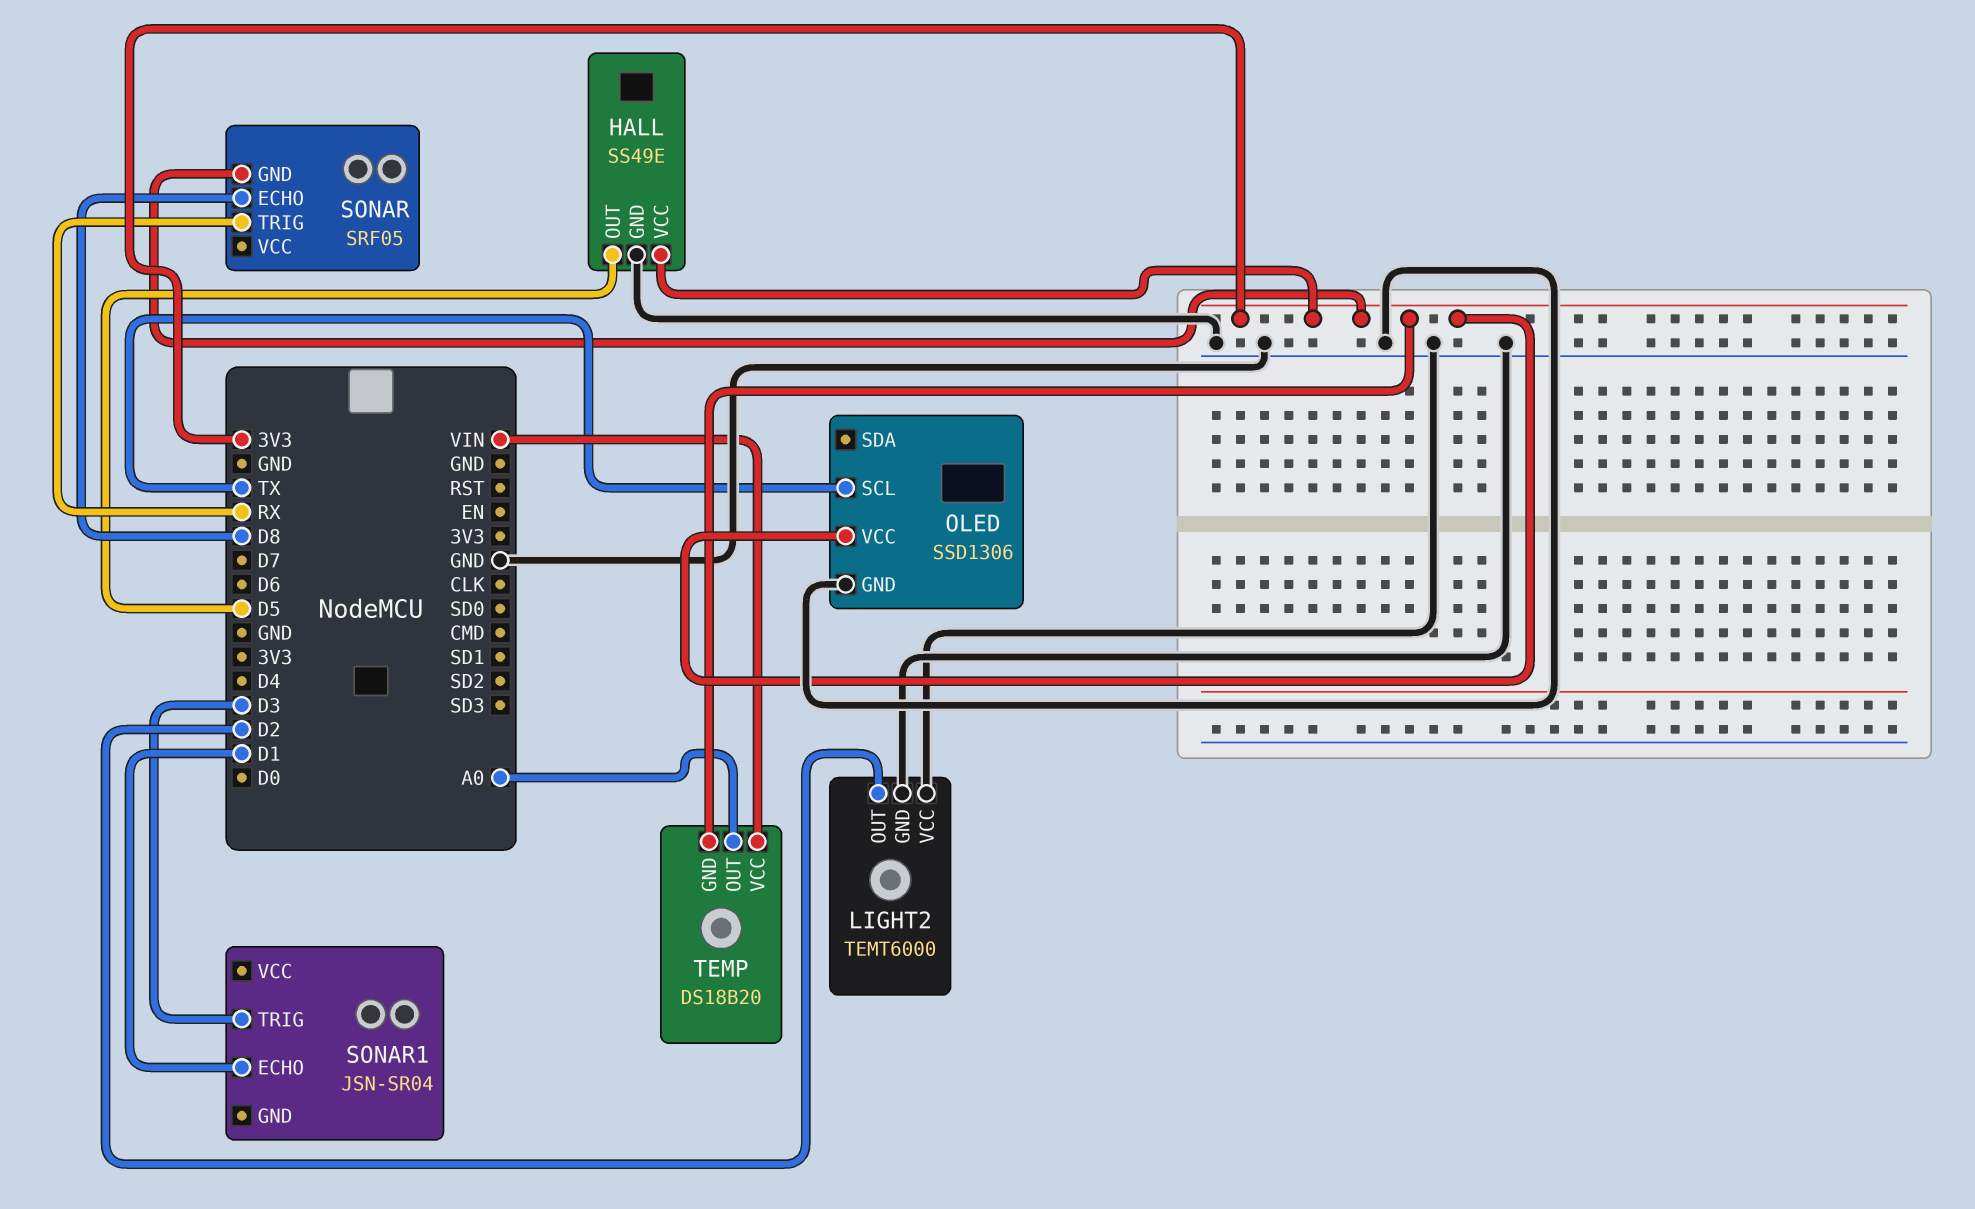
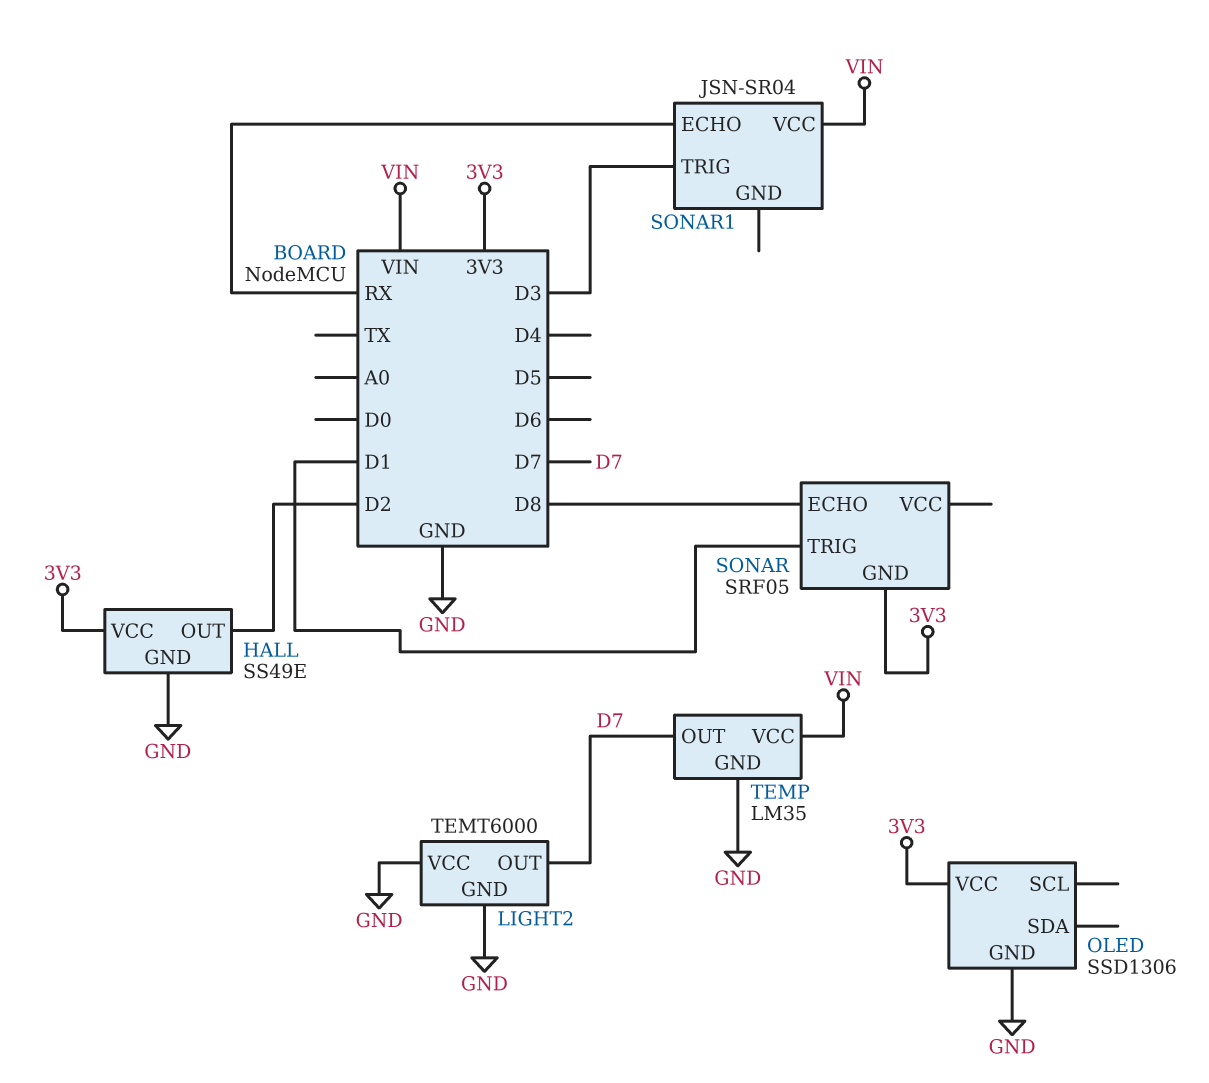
HALL pin OUT: D5 -> D2
LIGHT2 pin OUT: D2 -> D7
OLED pin SCL: TX -> none
SONAR pin TRIG: RX -> D1
SONAR1 pin ECHO: D1 -> RX
SONAR1 pin VCC: none -> VIN
TEMP: DS18B20 -> LM35
TEMP pin GND: 3V3 -> GND
TEMP pin OUT: A0 -> D7

